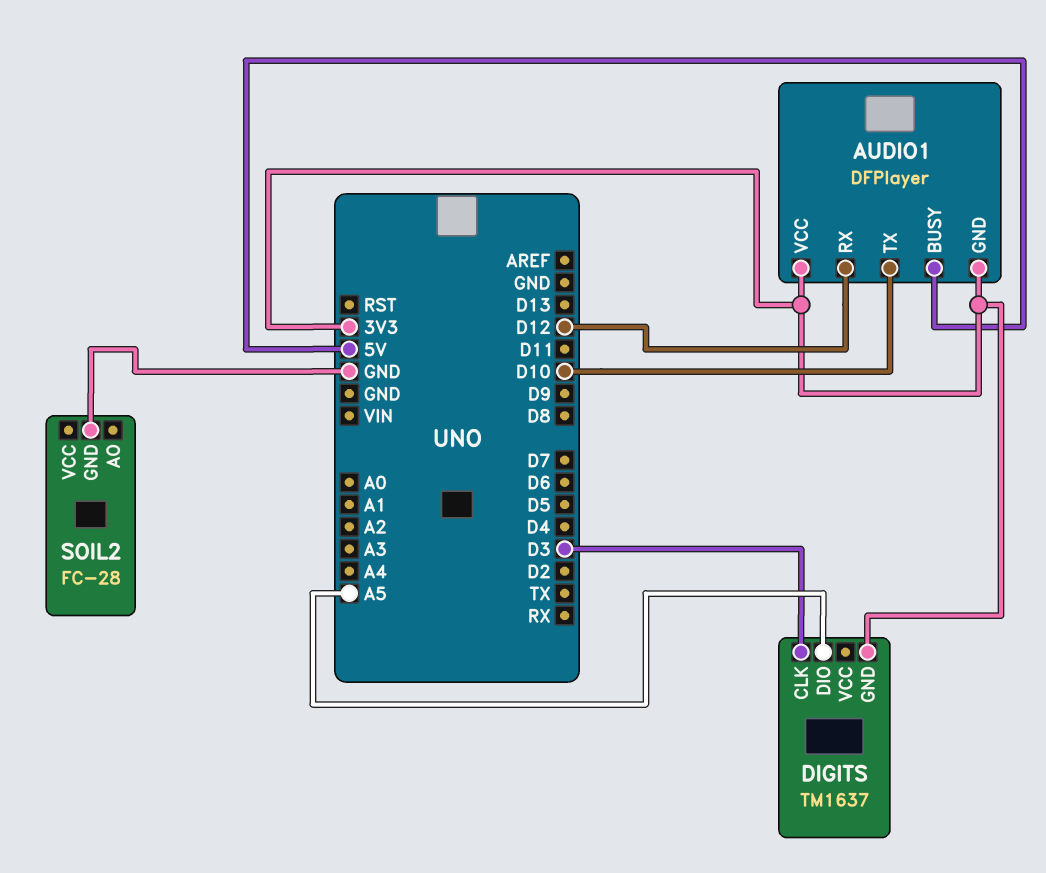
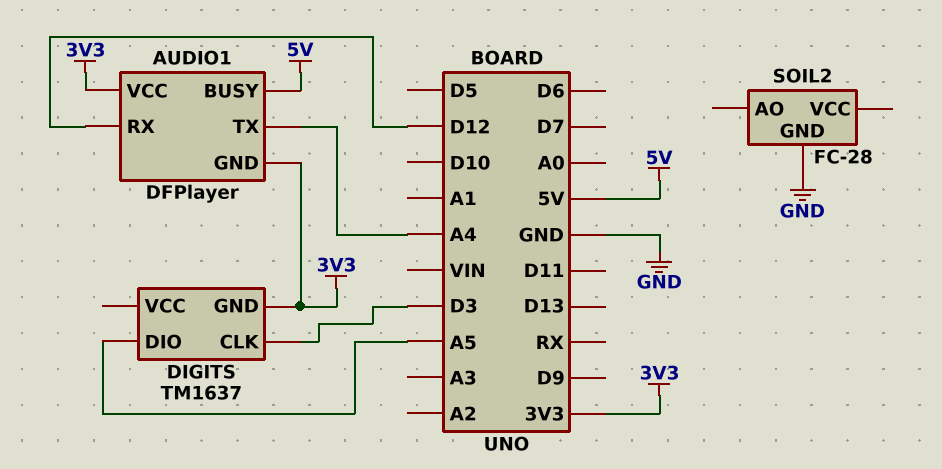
AUDIO1 pin TX: D10 -> A4

